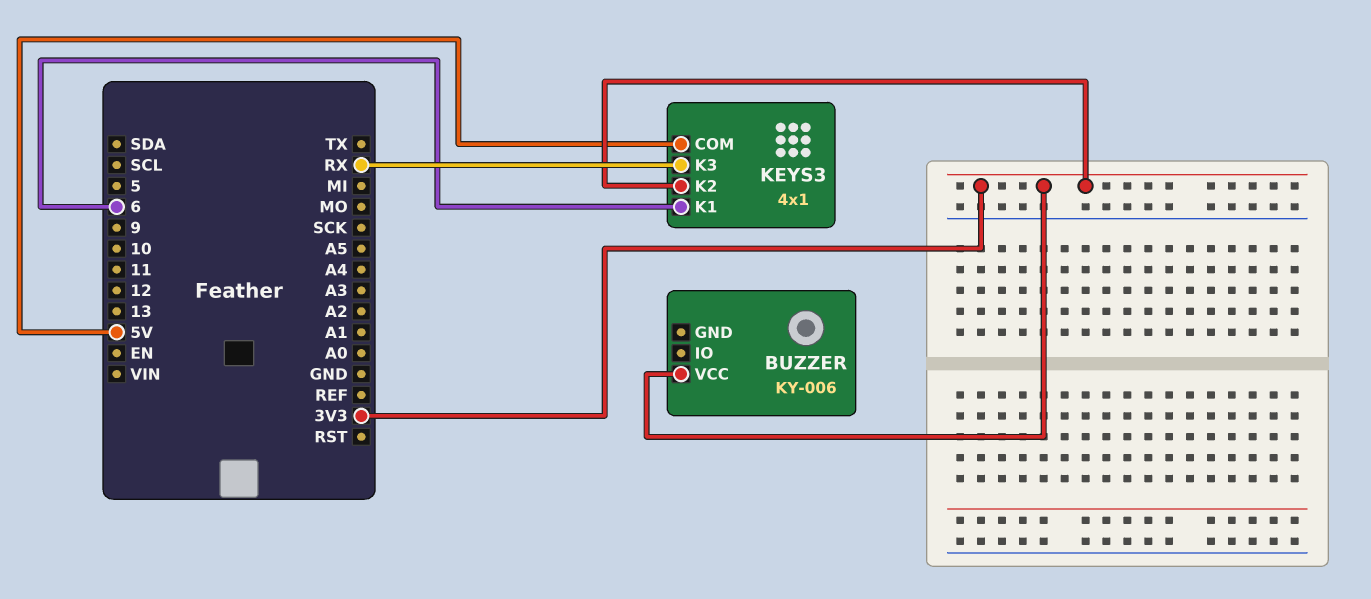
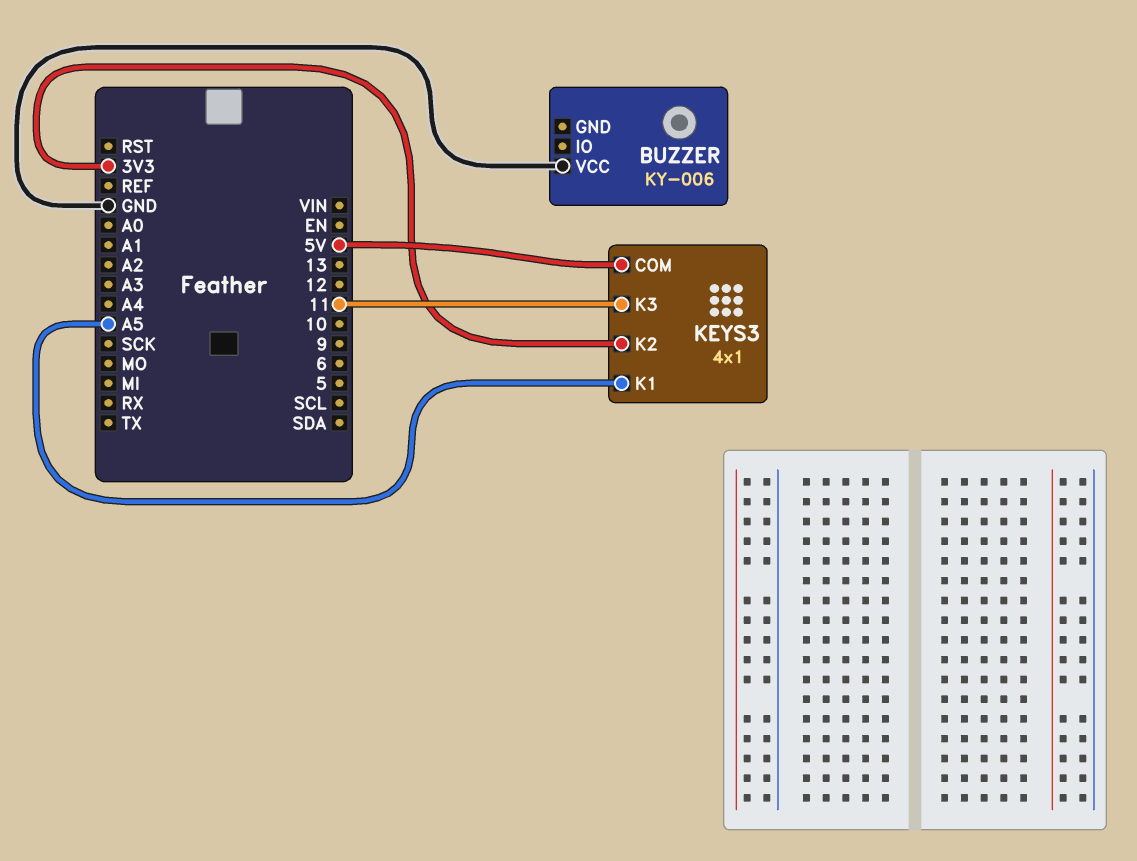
BUZZER pin VCC: 3V3 -> GND
KEYS3 pin K1: 6 -> A5
KEYS3 pin K3: RX -> 11

